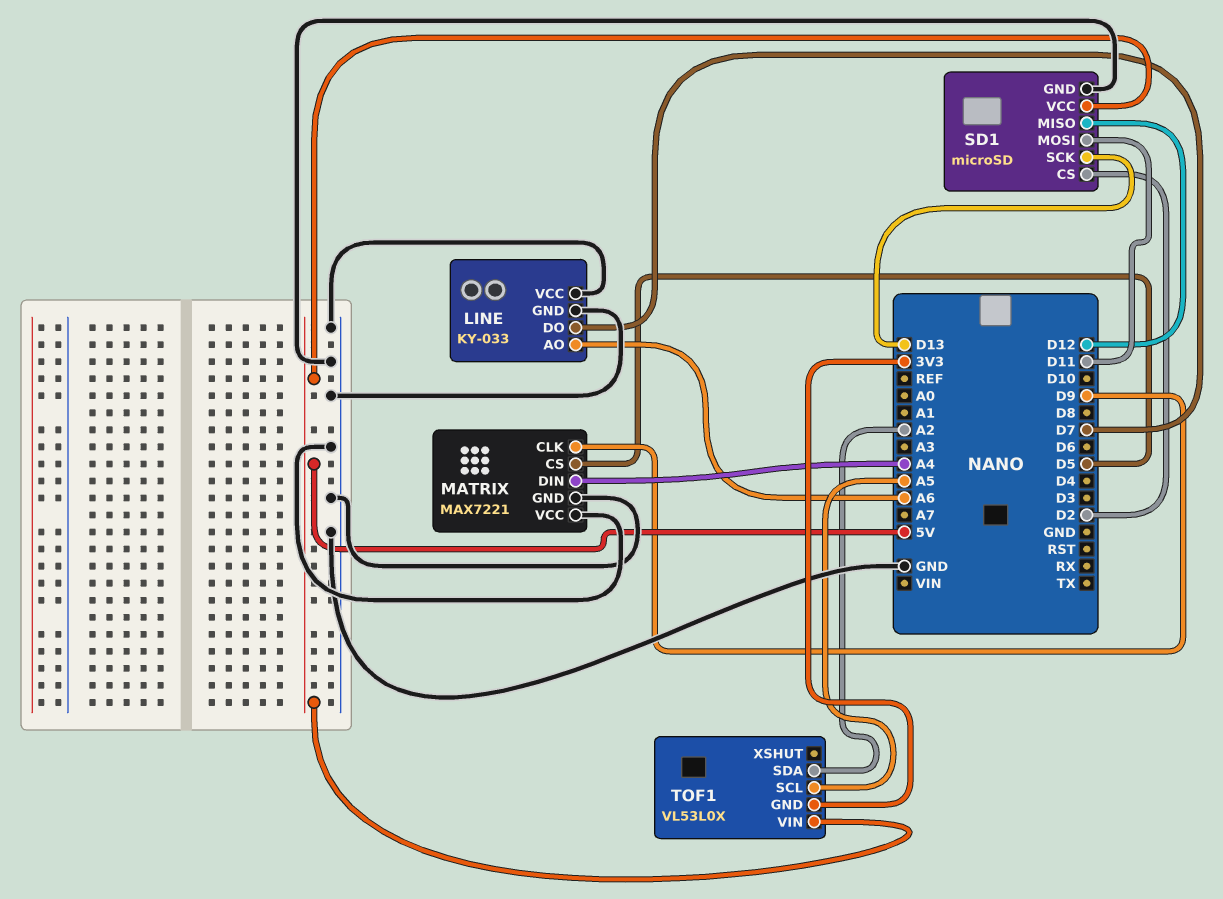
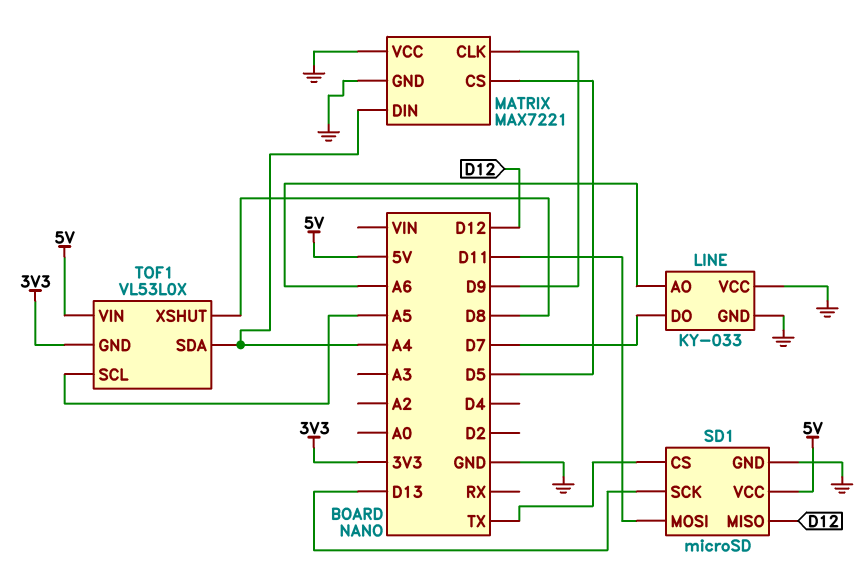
SD1 pin CS: D2 -> TX
TOF1 pin SDA: A2 -> A4
TOF1 pin XSHUT: none -> D8

